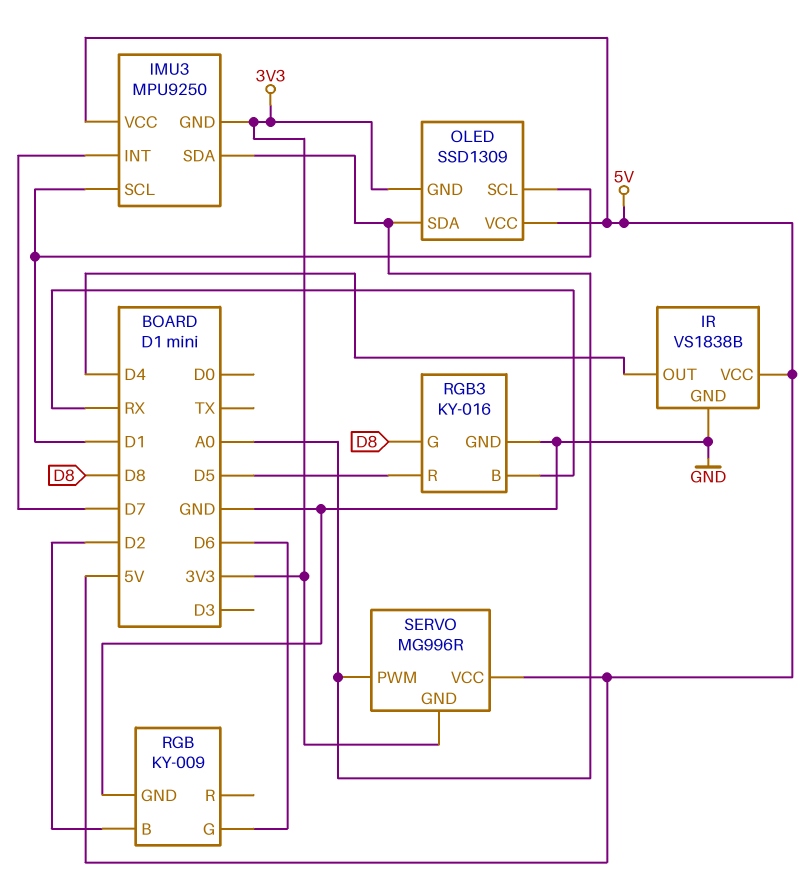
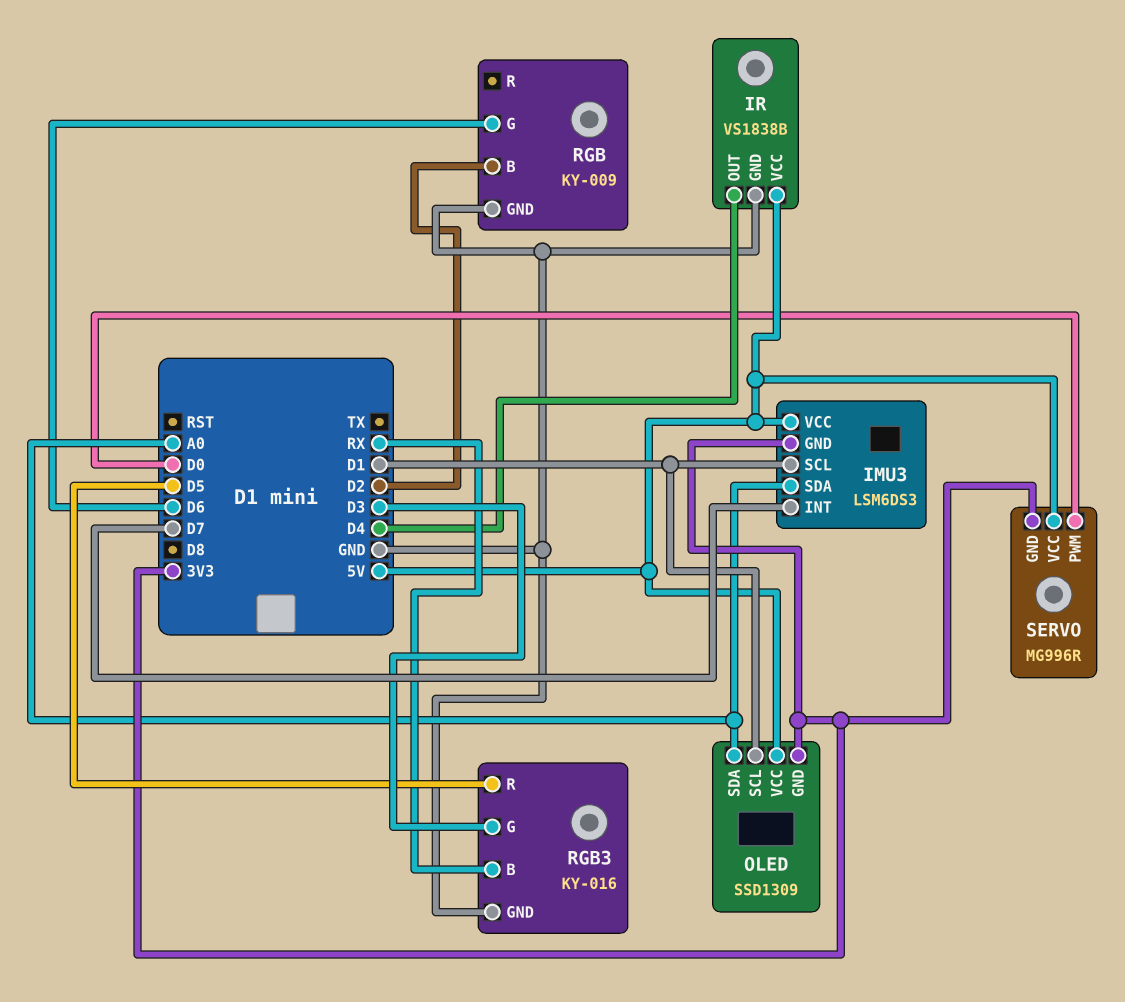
IMU3: MPU9250 -> LSM6DS3
RGB3 pin G: D8 -> D3
SERVO pin PWM: A0 -> D0

